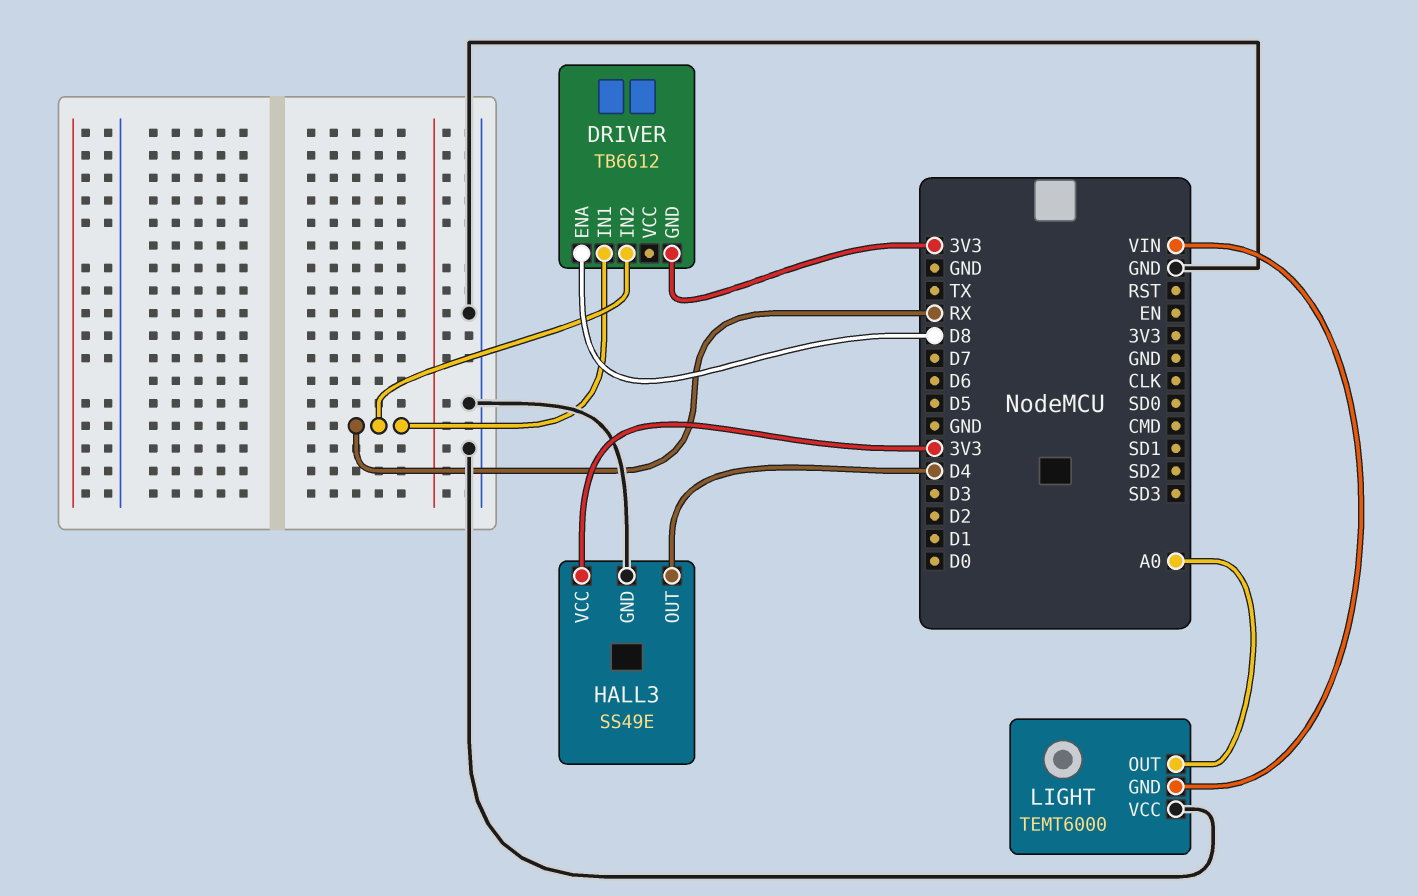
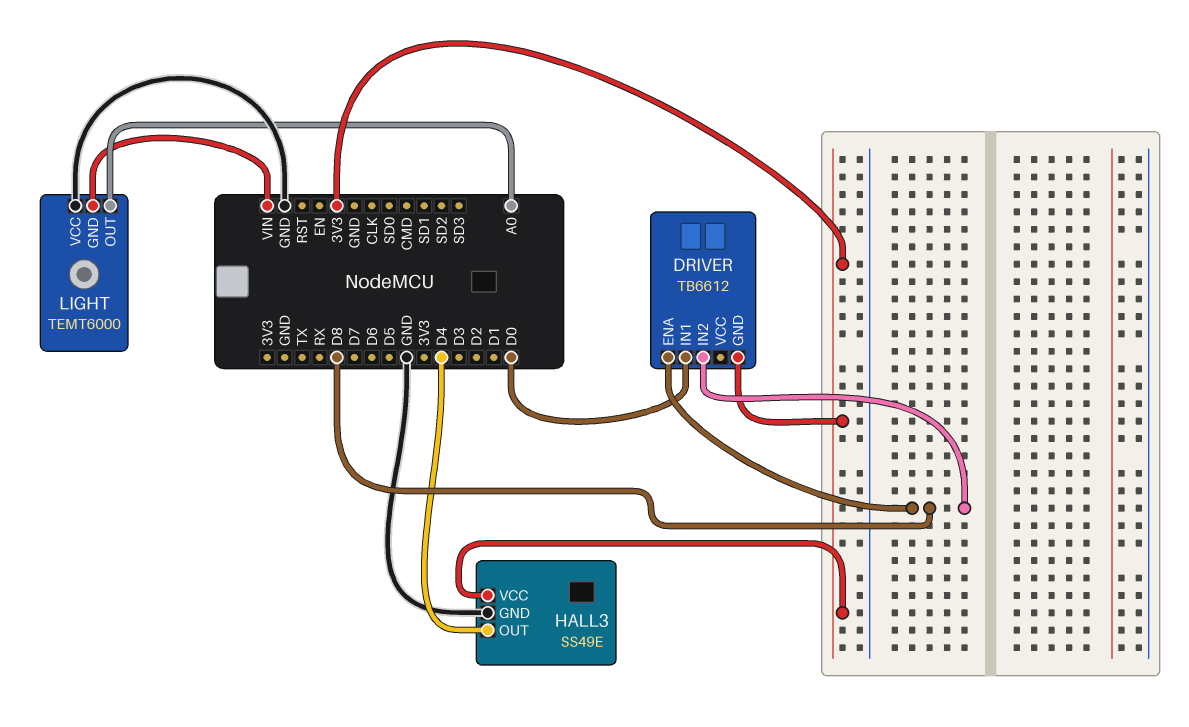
DRIVER pin IN1: RX -> D0
DRIVER pin IN2: RX -> D8

